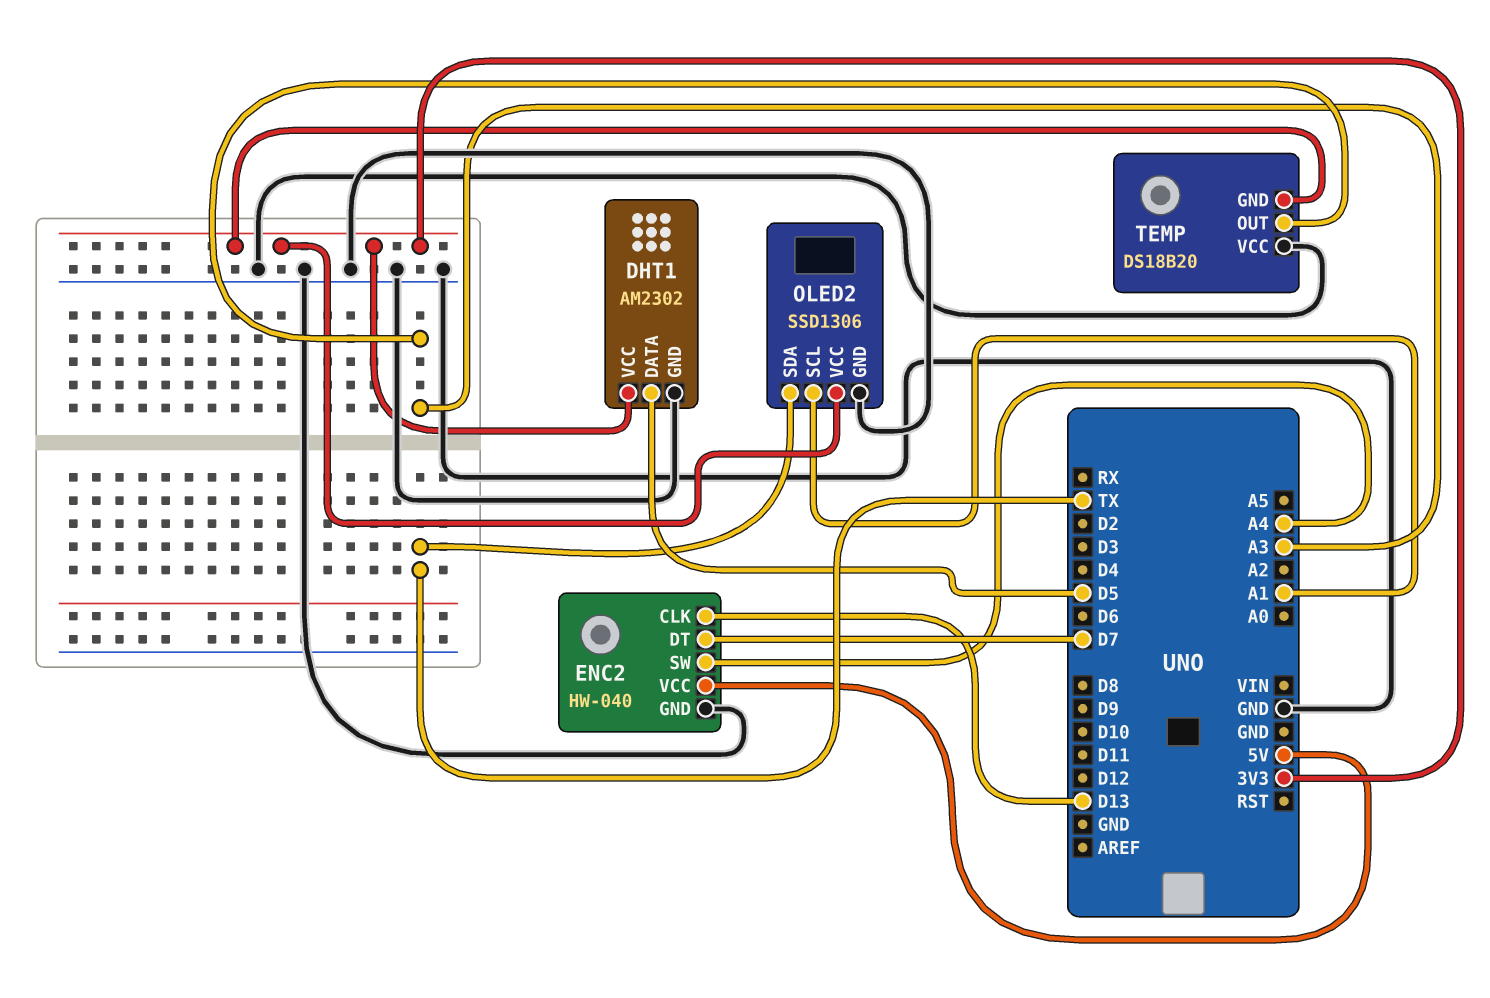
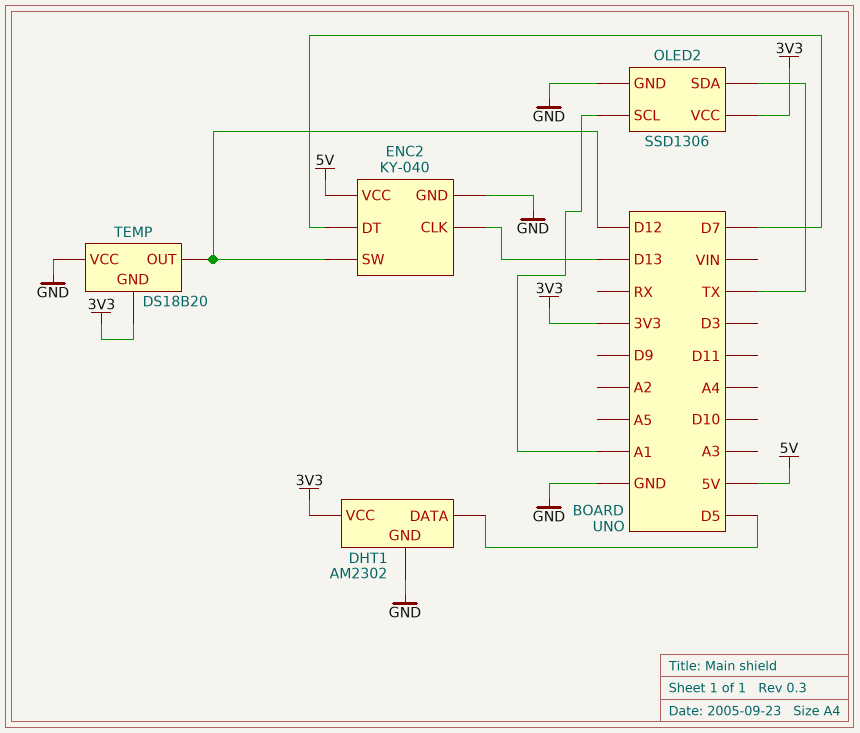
ENC2: HW-040 -> KY-040
ENC2 pin SW: A4 -> D12
TEMP pin OUT: A3 -> D12

